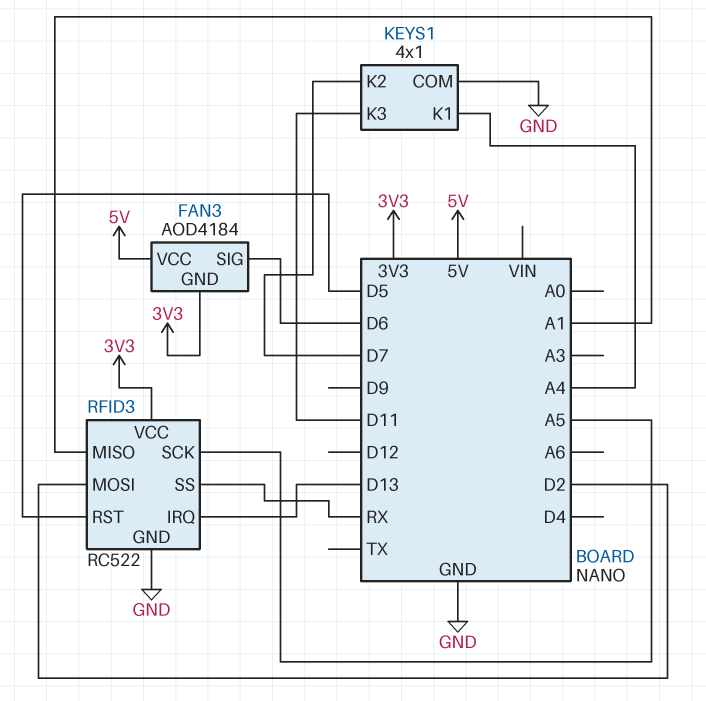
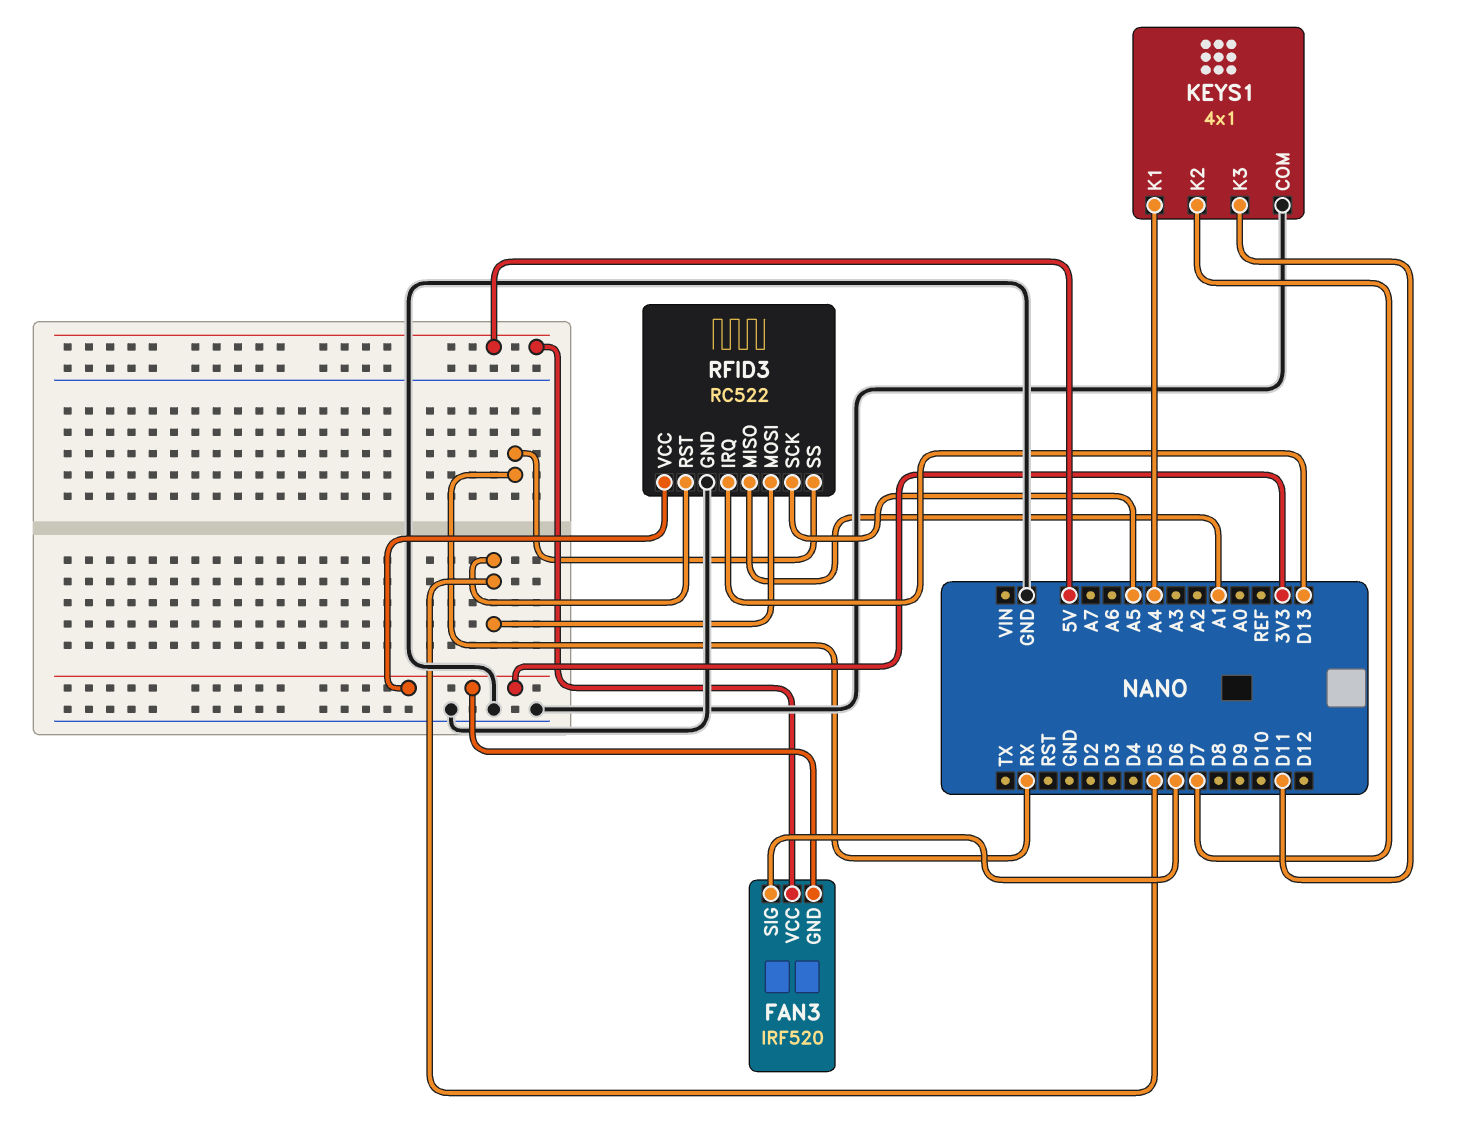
FAN3: AOD4184 -> IRF520
RFID3 pin MOSI: D2 -> D5

